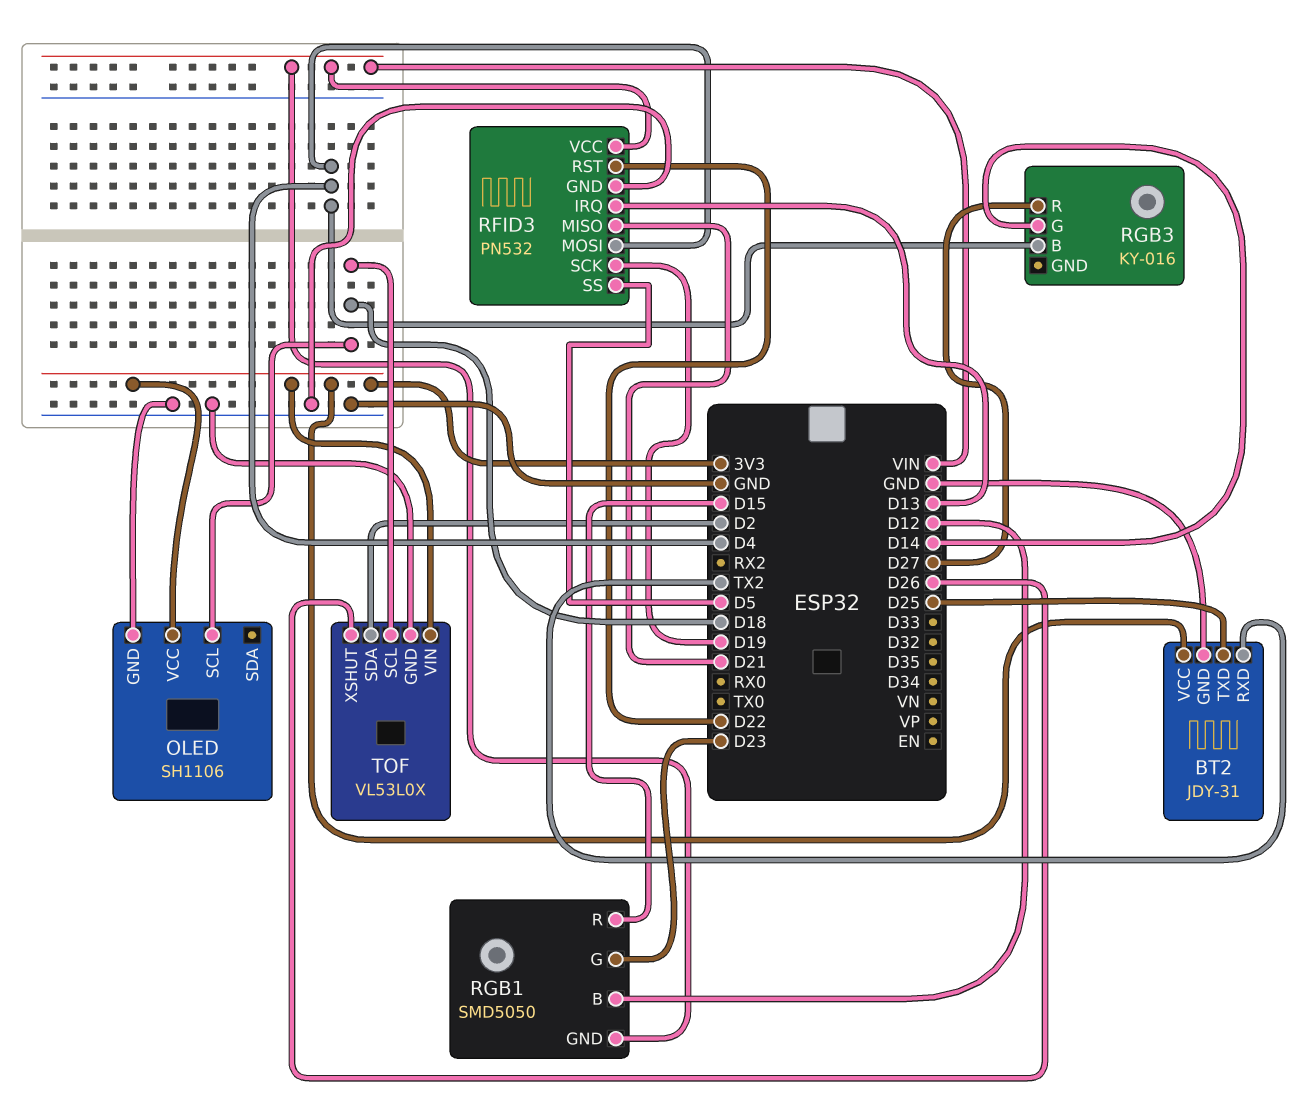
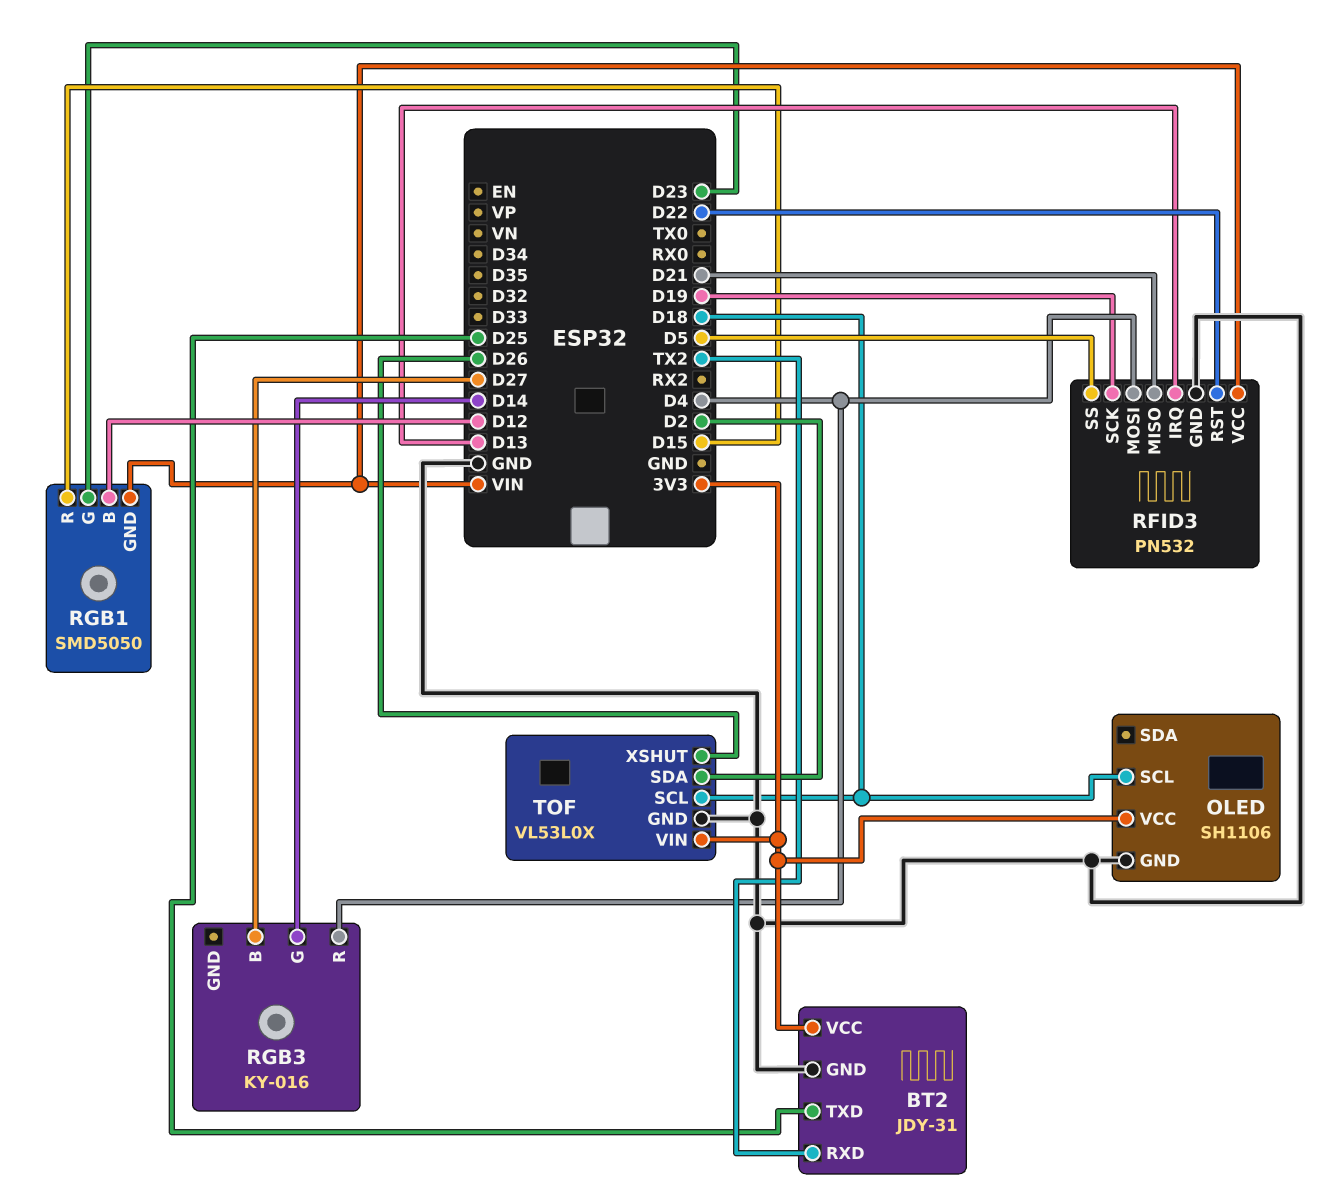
RGB3 pin B: D4 -> D27
RGB3 pin R: D27 -> D4

